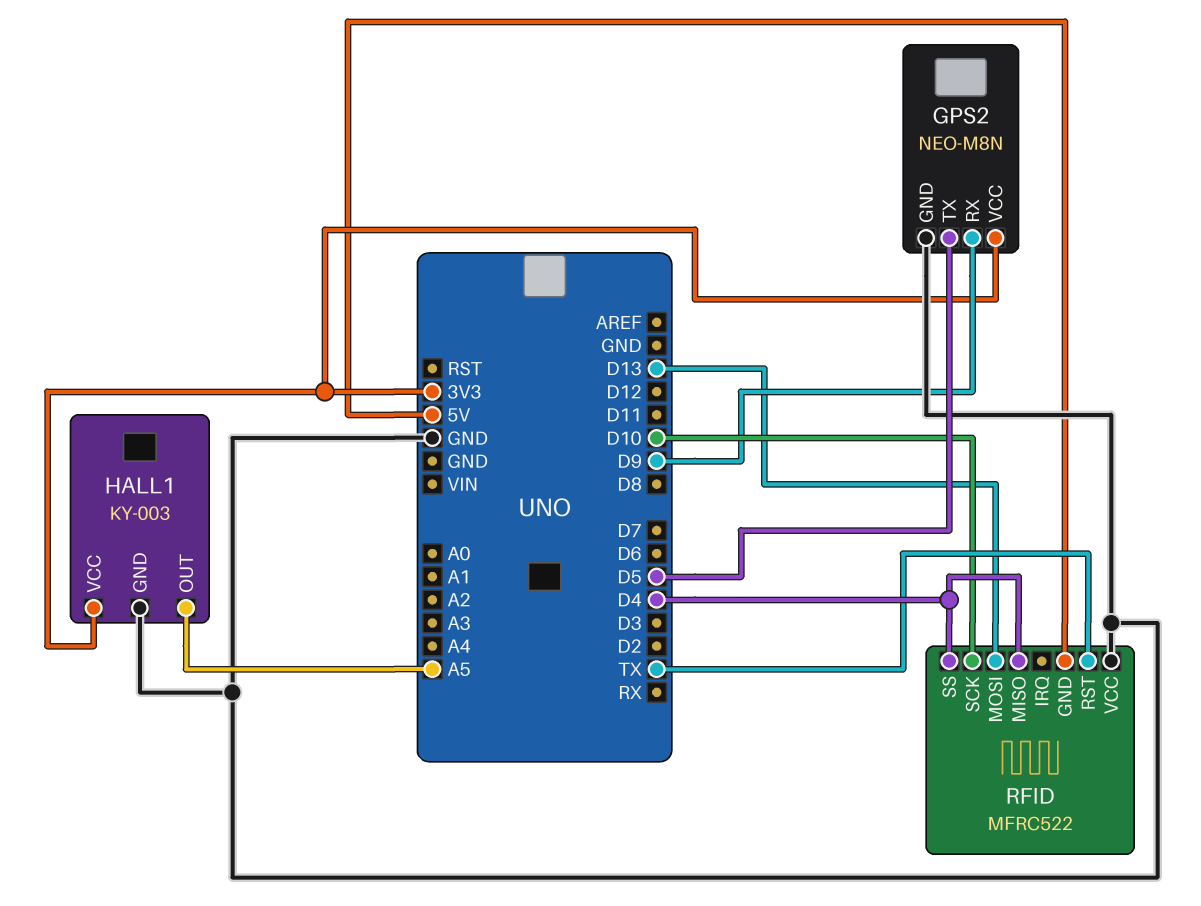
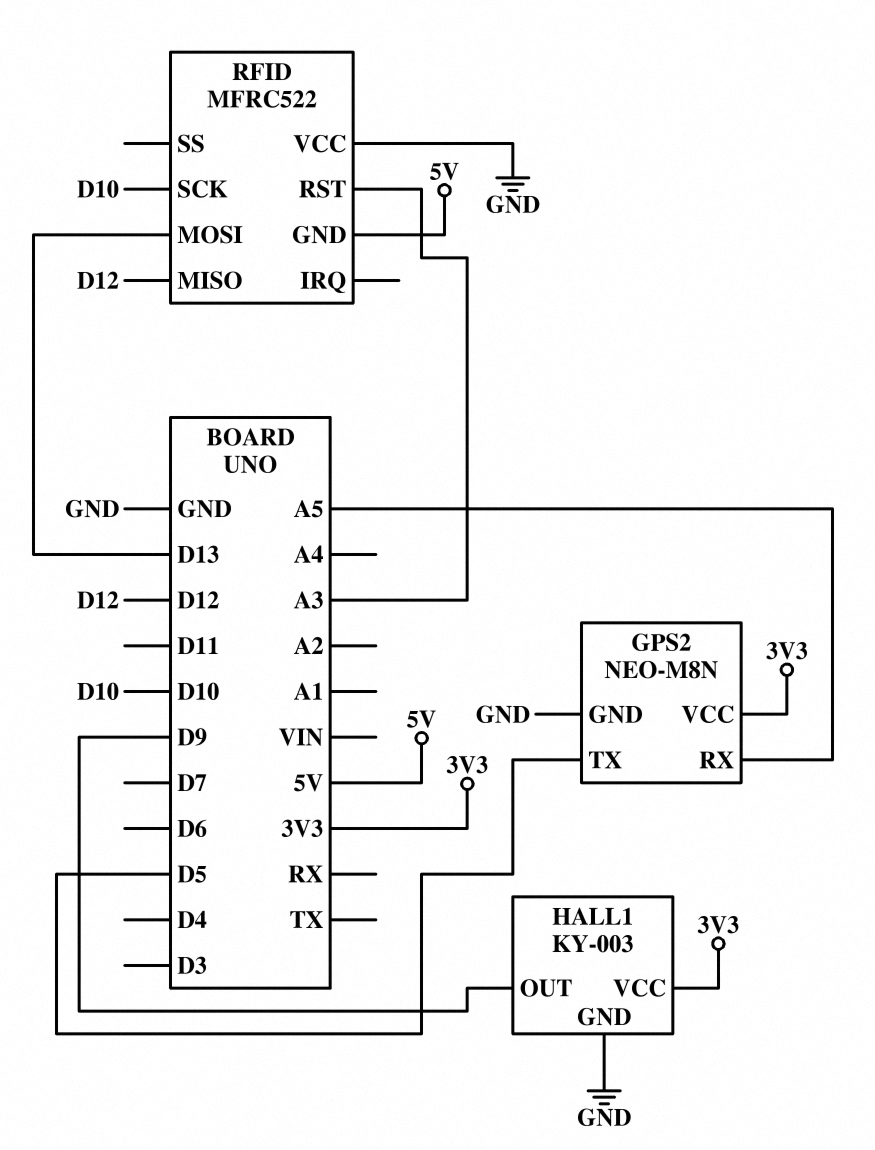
GPS2 pin RX: D9 -> A5
HALL1 pin OUT: A5 -> D9
RFID pin MISO: D4 -> D12
RFID pin RST: TX -> A3
RFID pin SS: D4 -> none

